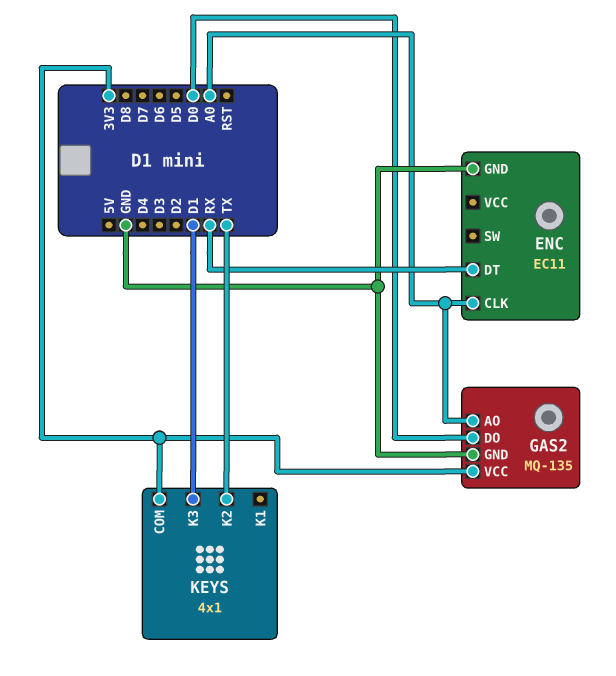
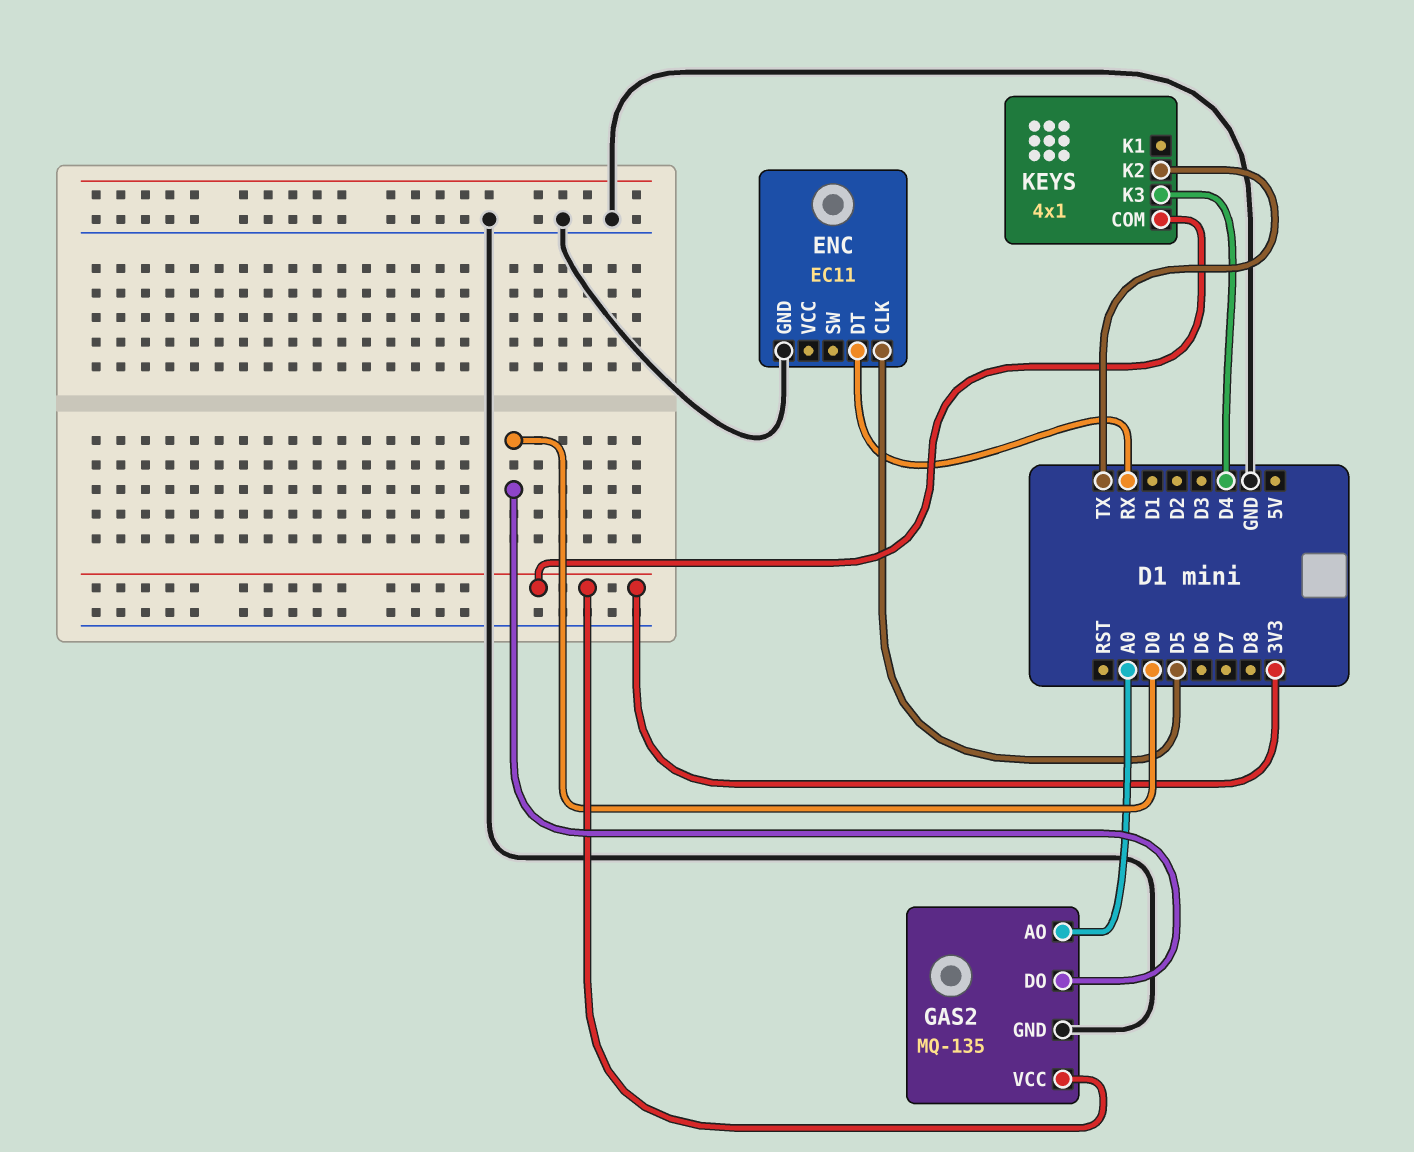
ENC pin CLK: A0 -> D5
KEYS pin K3: D1 -> D4

